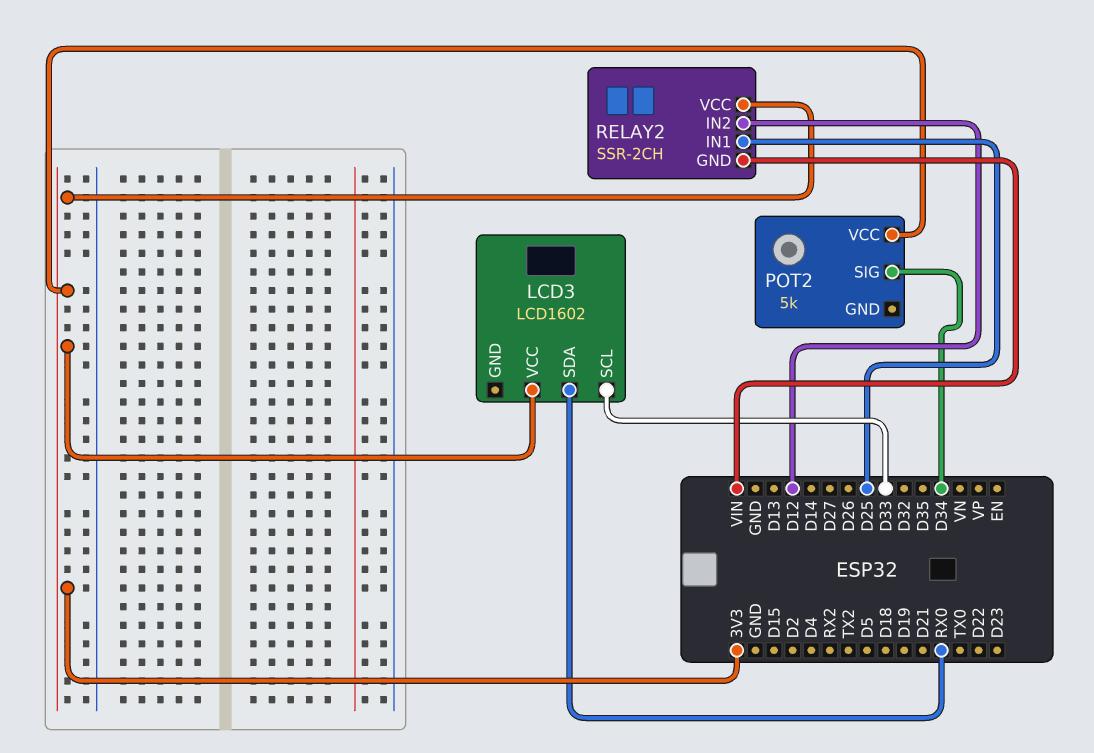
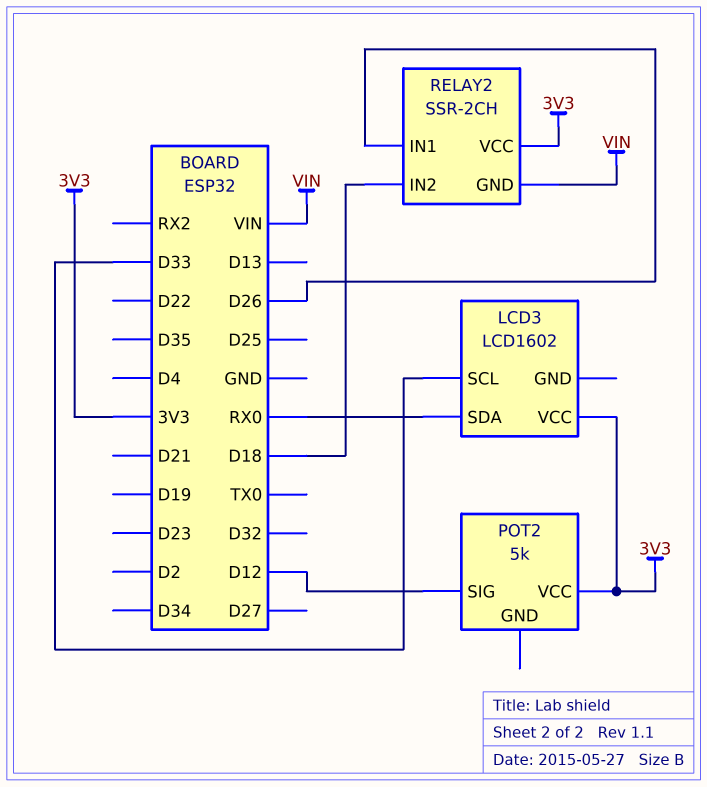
POT2 pin SIG: D34 -> D12
RELAY2 pin IN1: D25 -> D26
RELAY2 pin IN2: D12 -> D18

